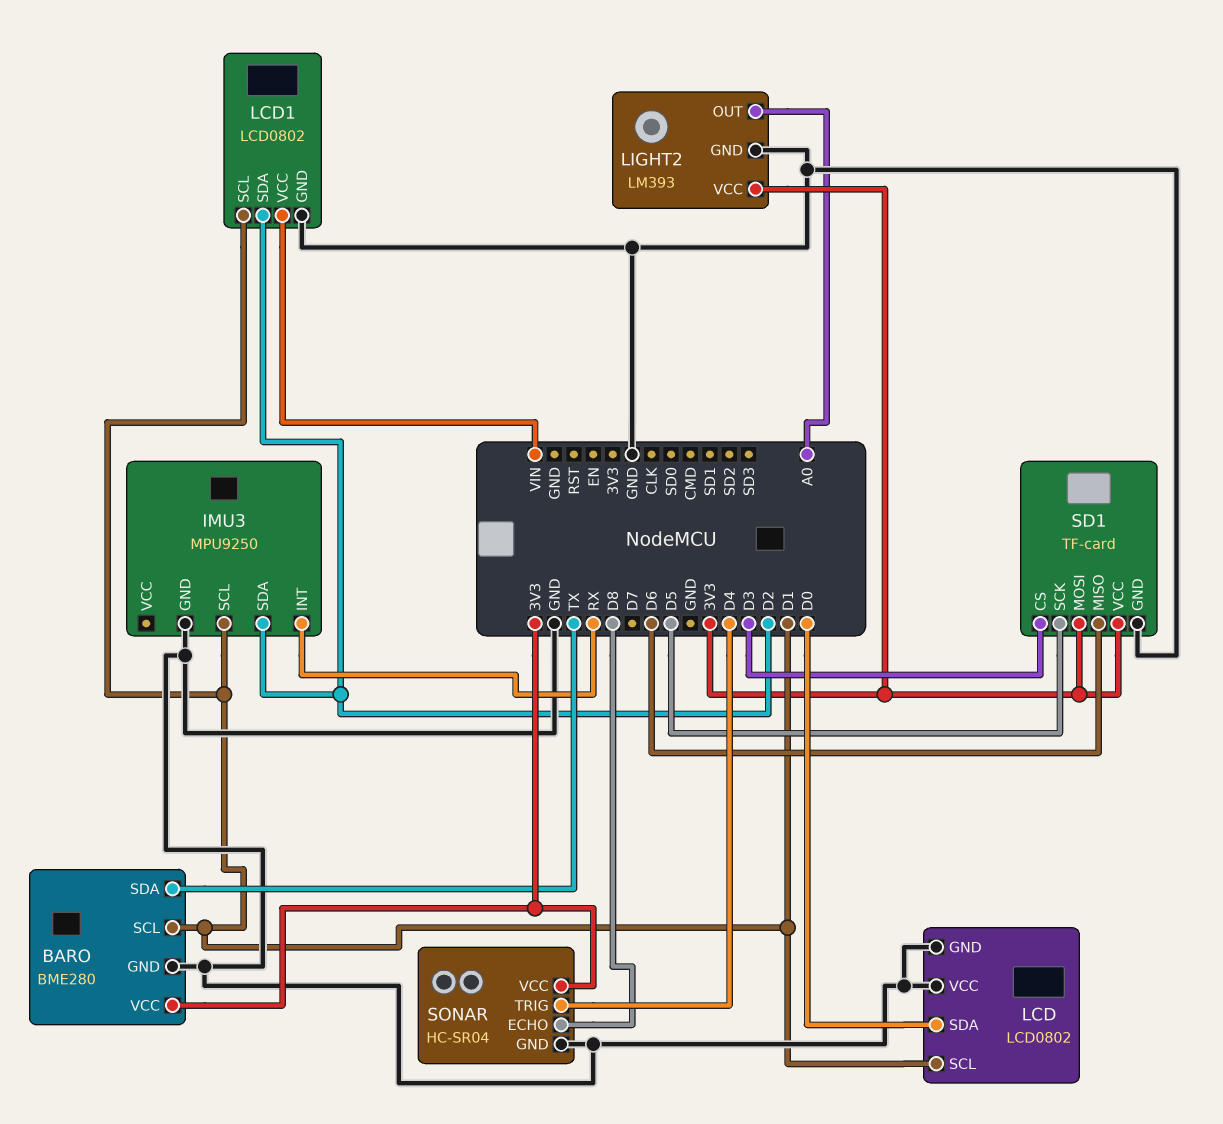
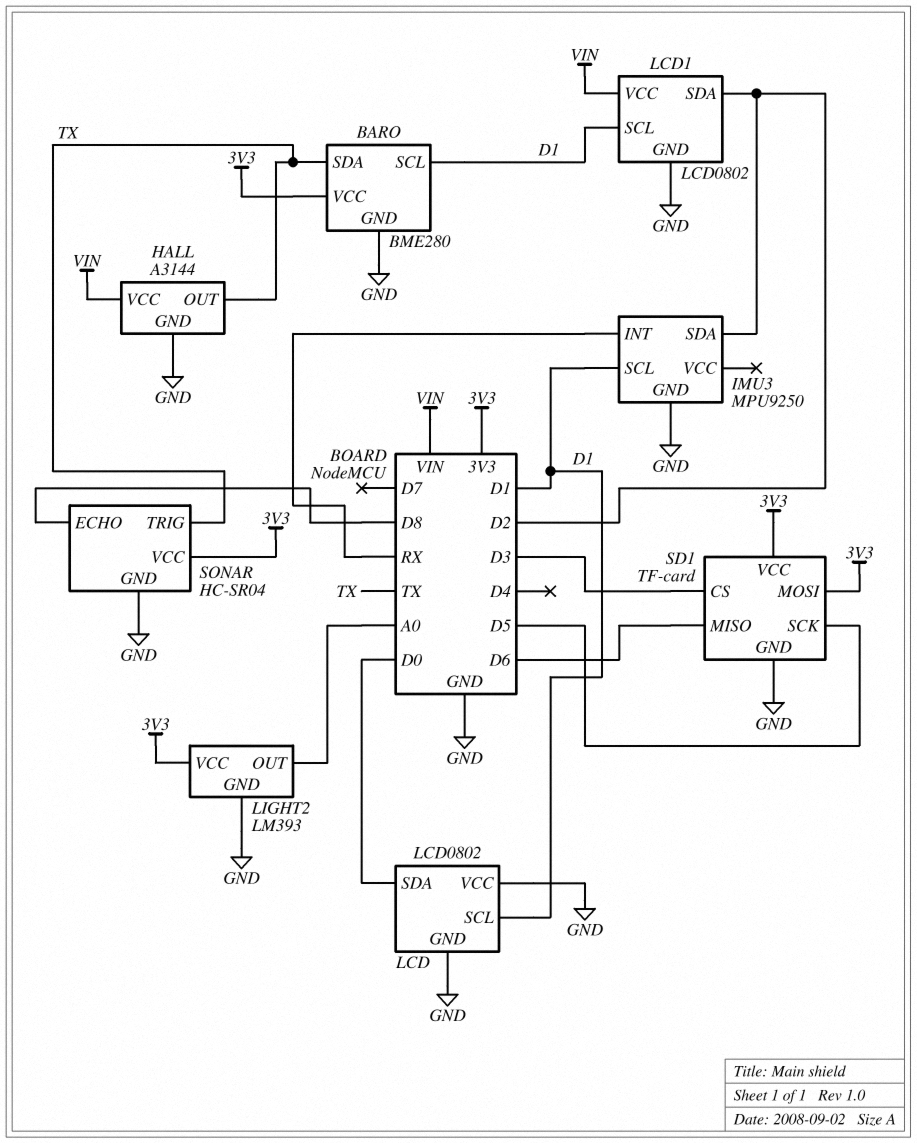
HALL: none -> A3144
HALL pin GND: none -> GND
HALL pin OUT: none -> TX
HALL pin VCC: none -> VIN
SONAR pin TRIG: D4 -> TX

